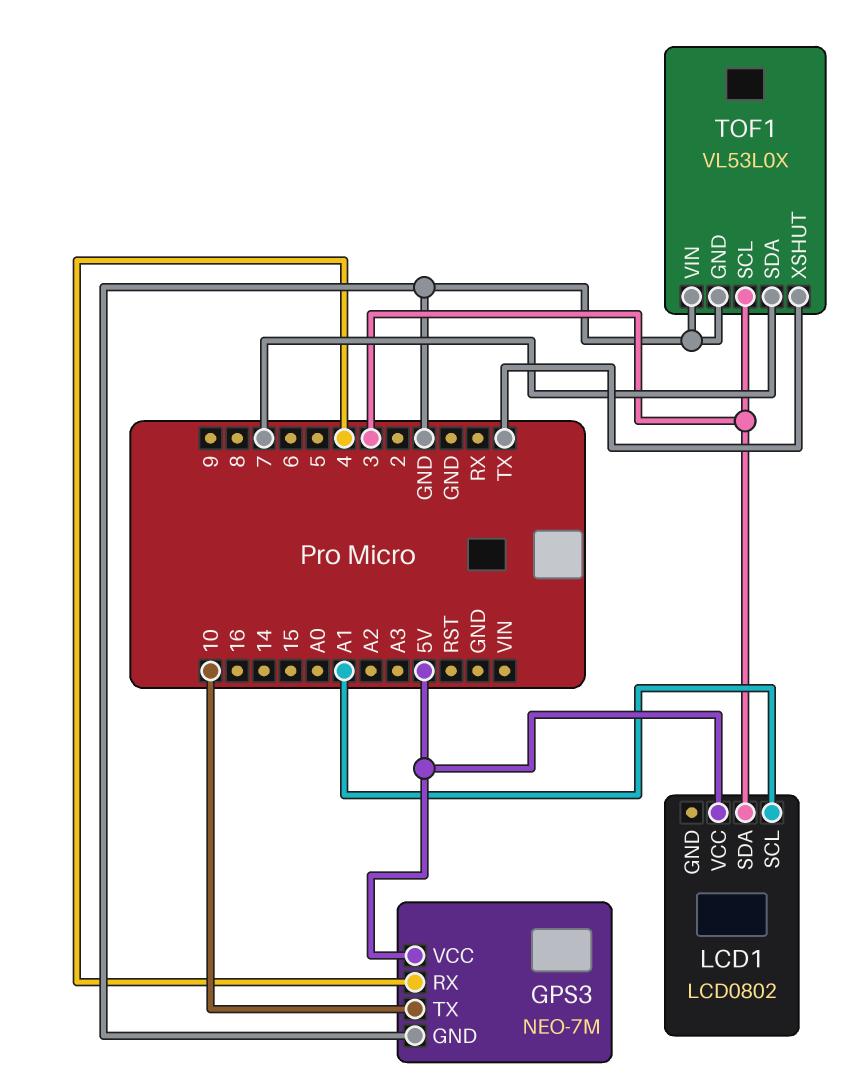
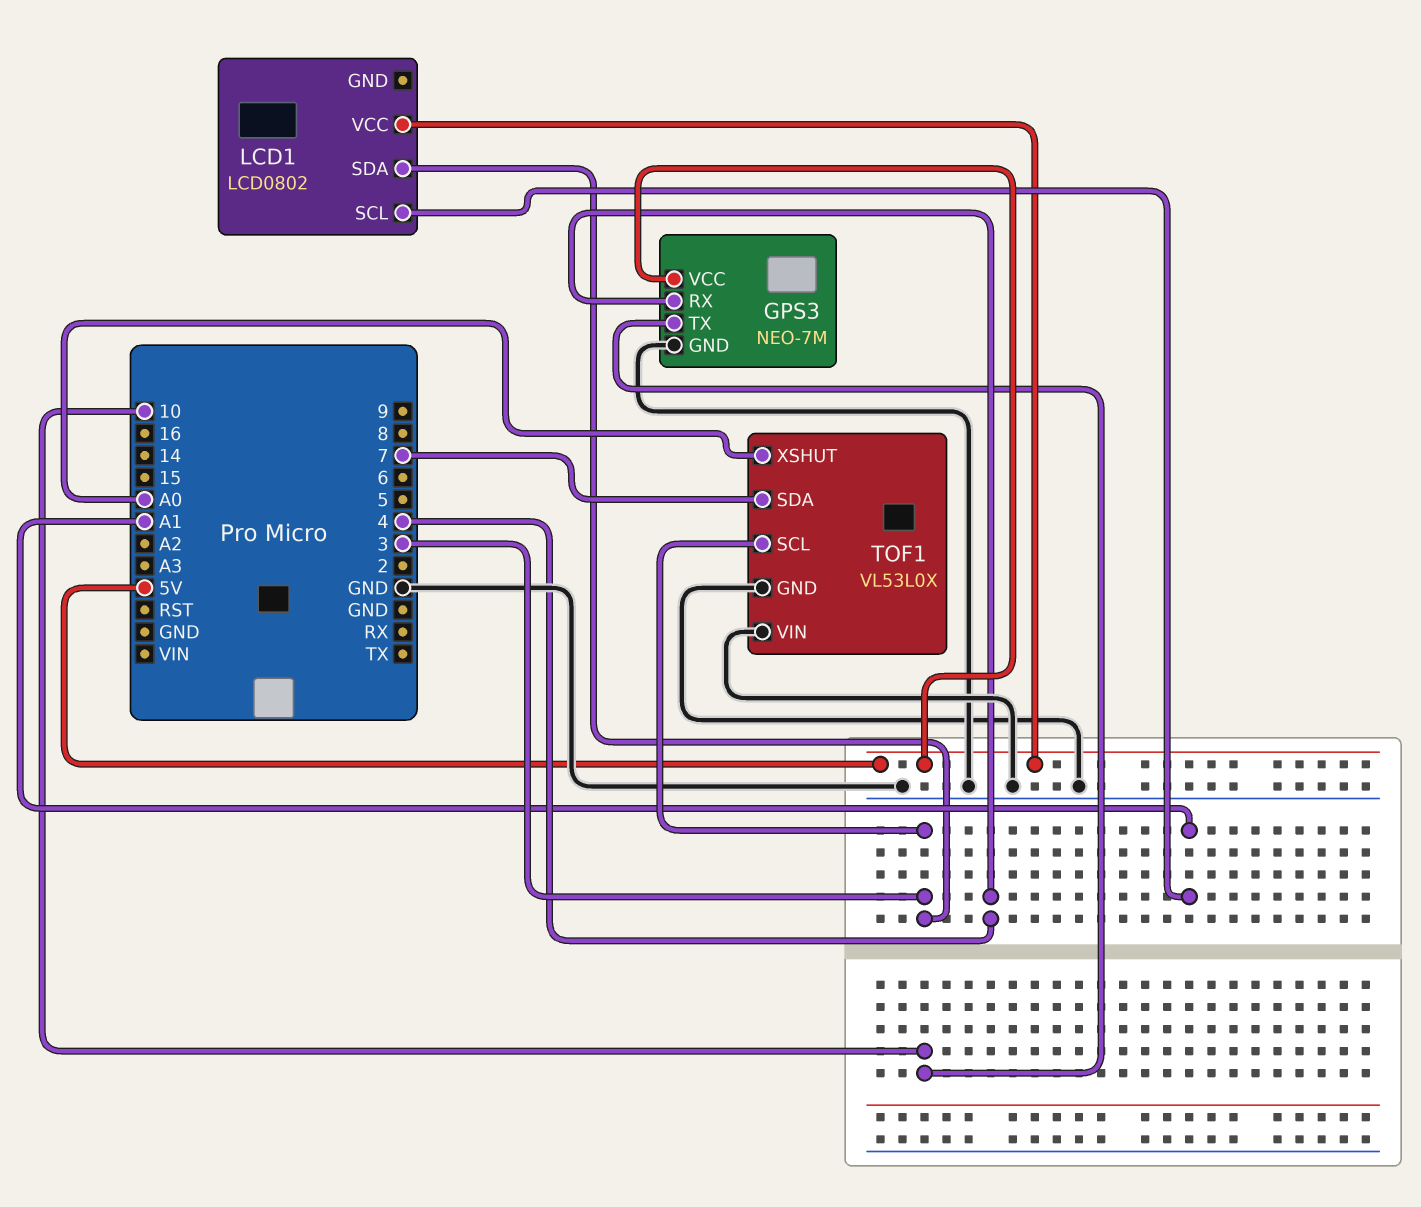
TOF1 pin XSHUT: TX -> A0

